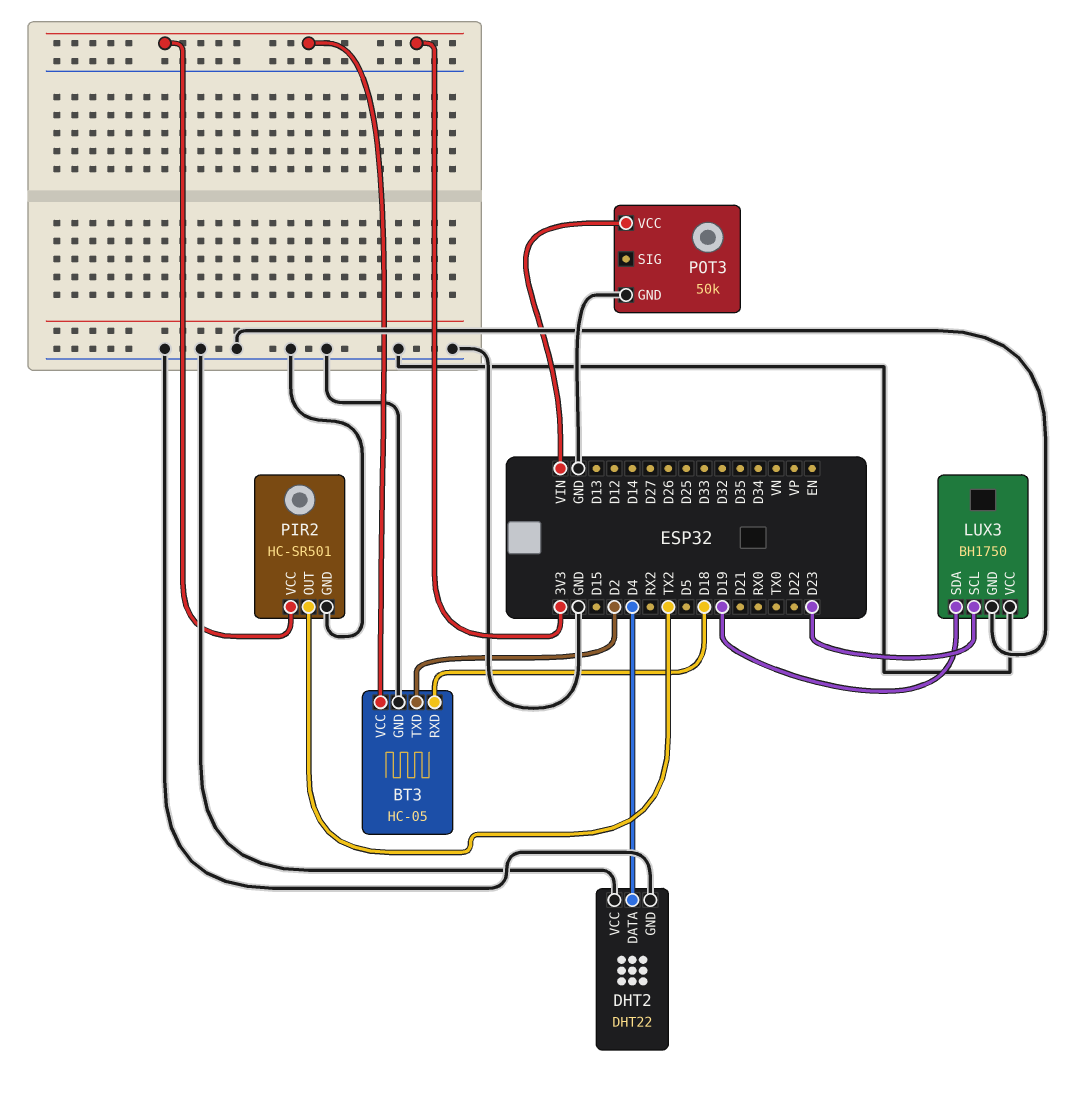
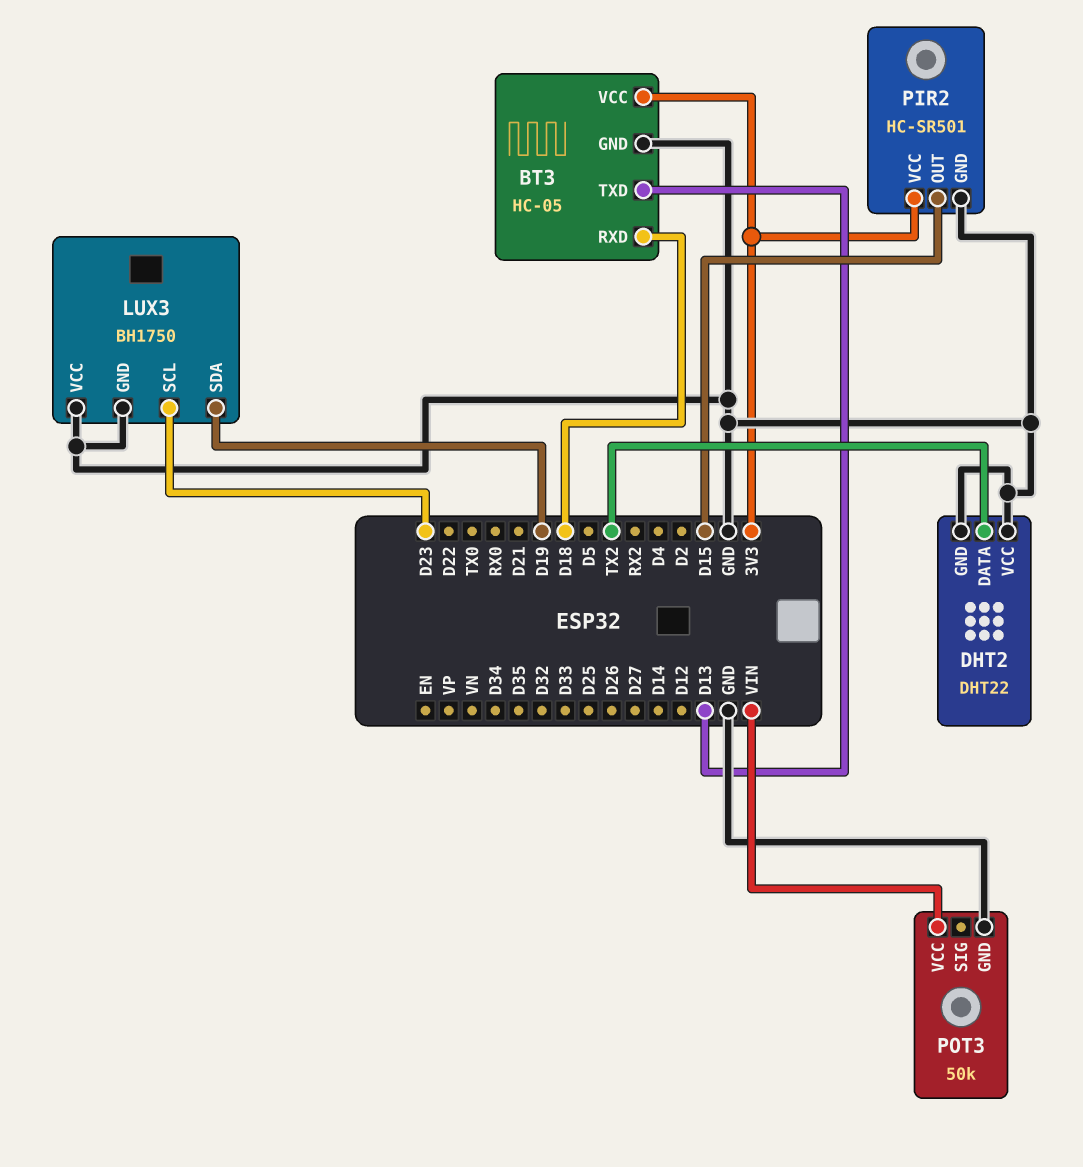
BT3 pin TXD: D2 -> D13
DHT2 pin DATA: D4 -> TX2
PIR2 pin OUT: TX2 -> D15

